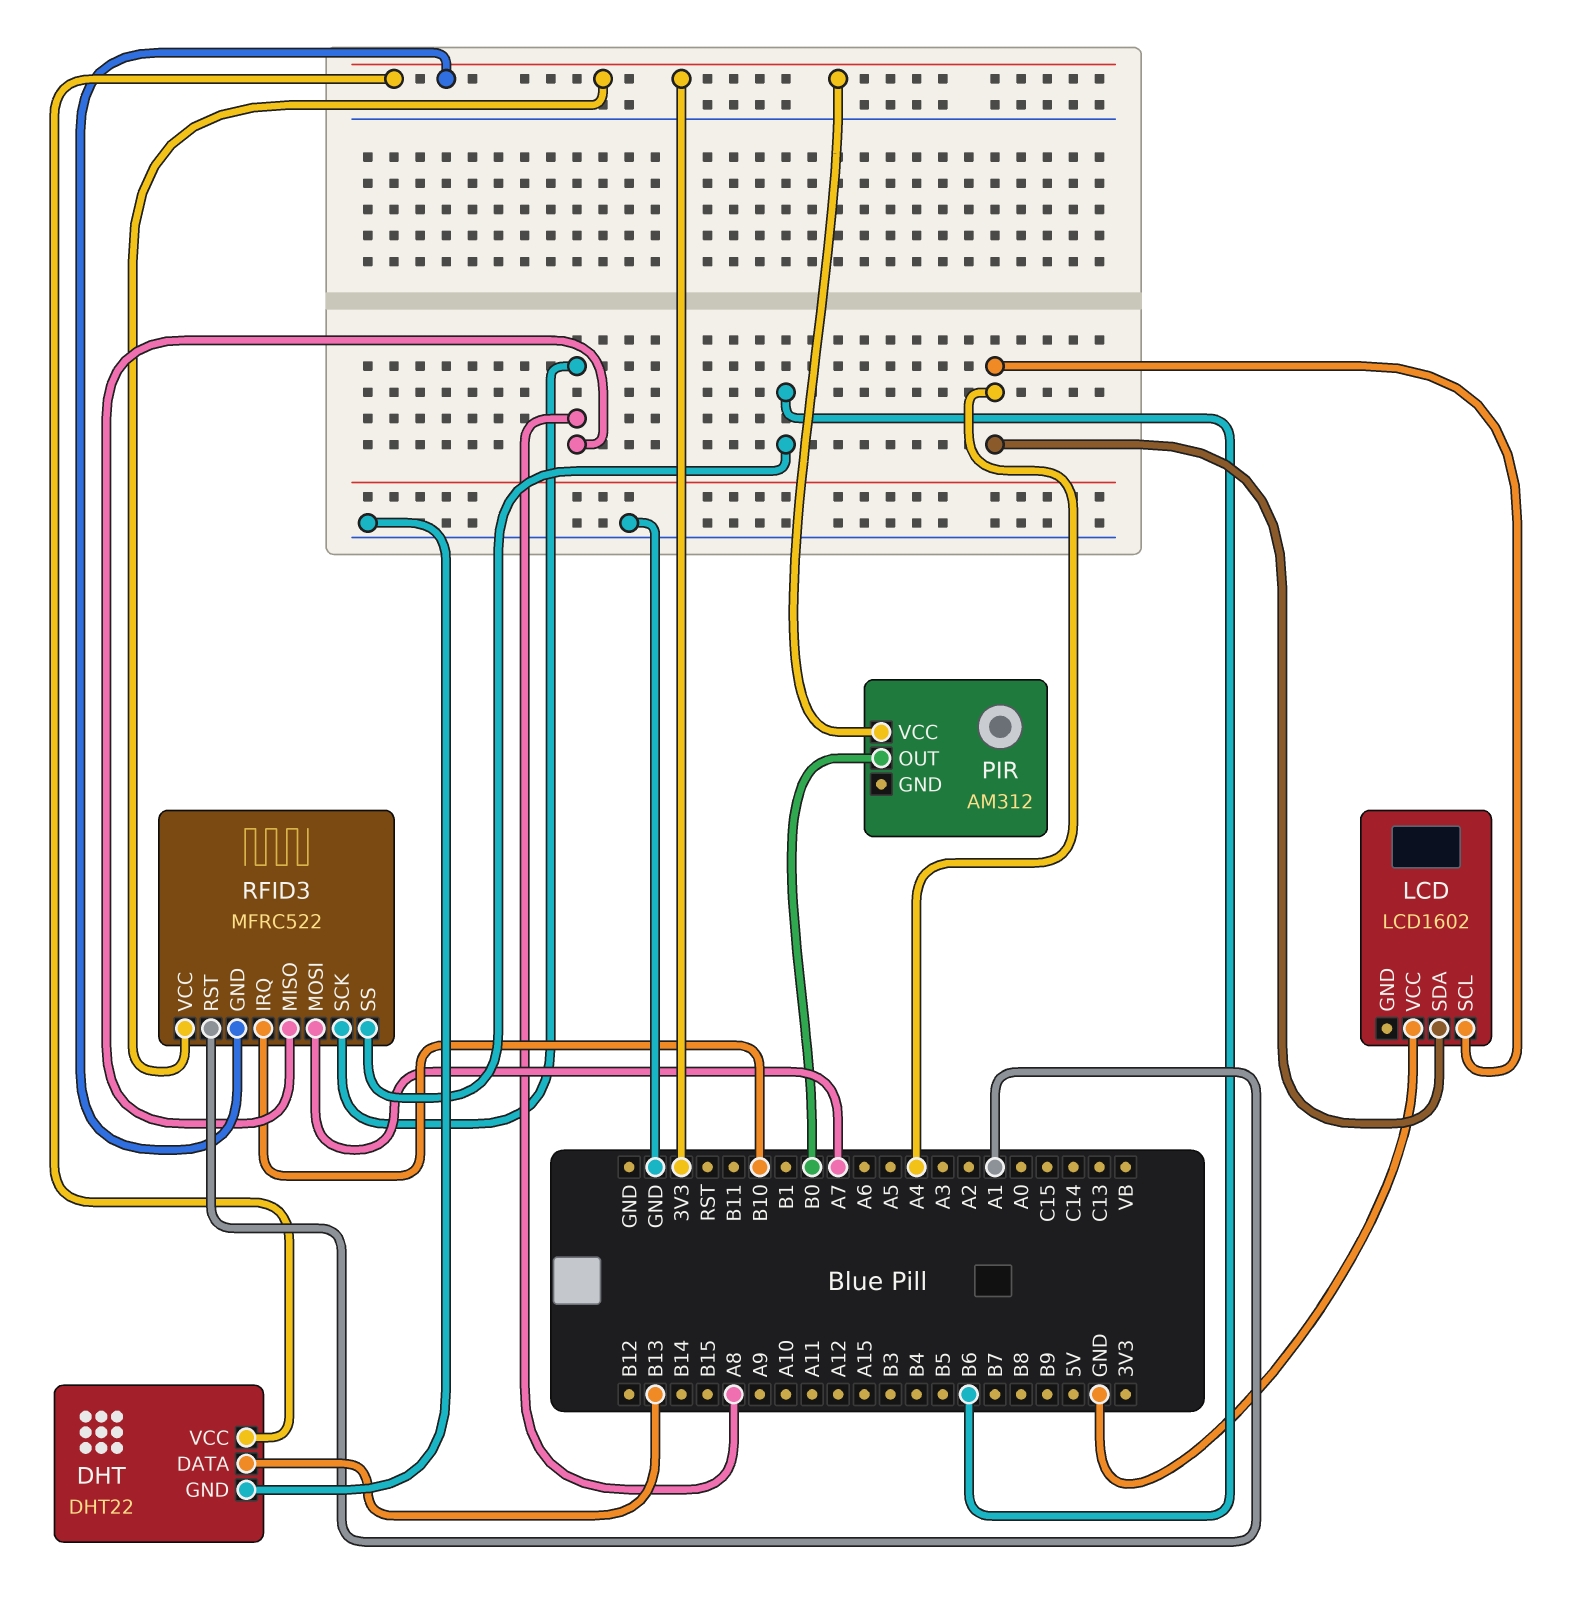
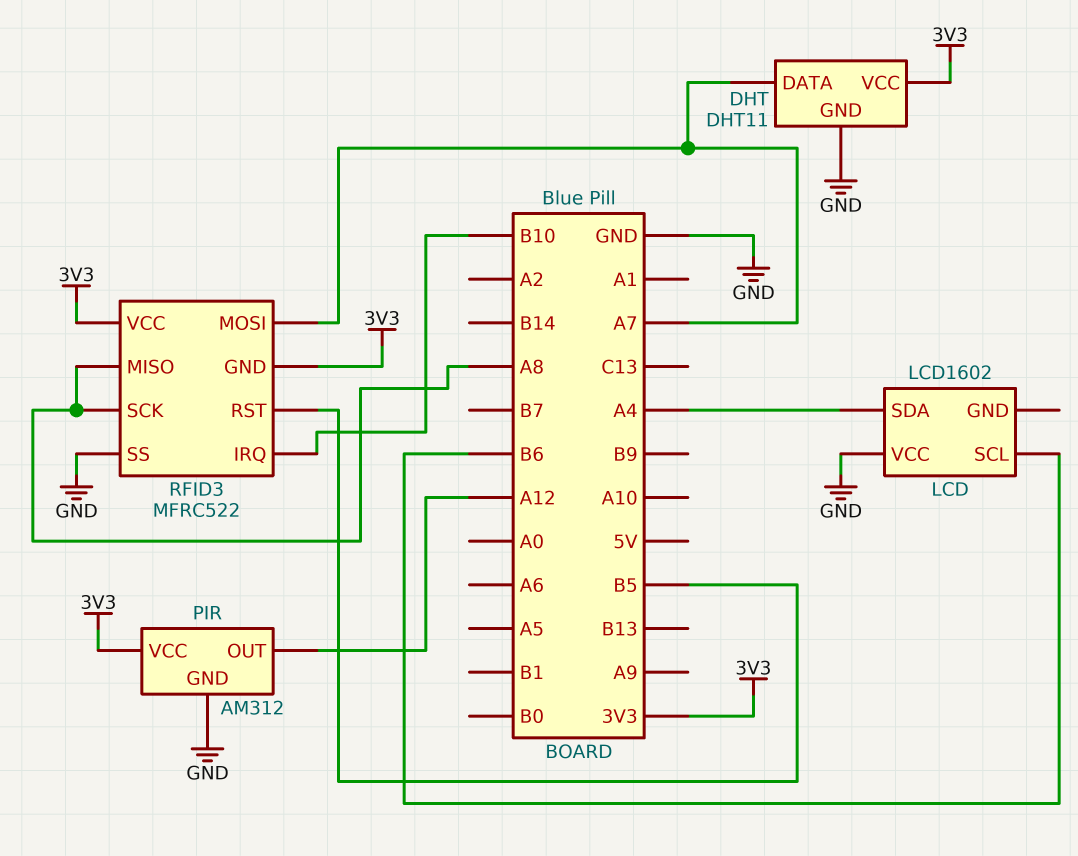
DHT: DHT22 -> DHT11
DHT pin DATA: B13 -> A7
LCD pin SCL: A4 -> B6
PIR pin GND: none -> GND
PIR pin OUT: B0 -> A12
RFID3 pin RST: A1 -> B5
RFID3 pin SS: B6 -> GND

